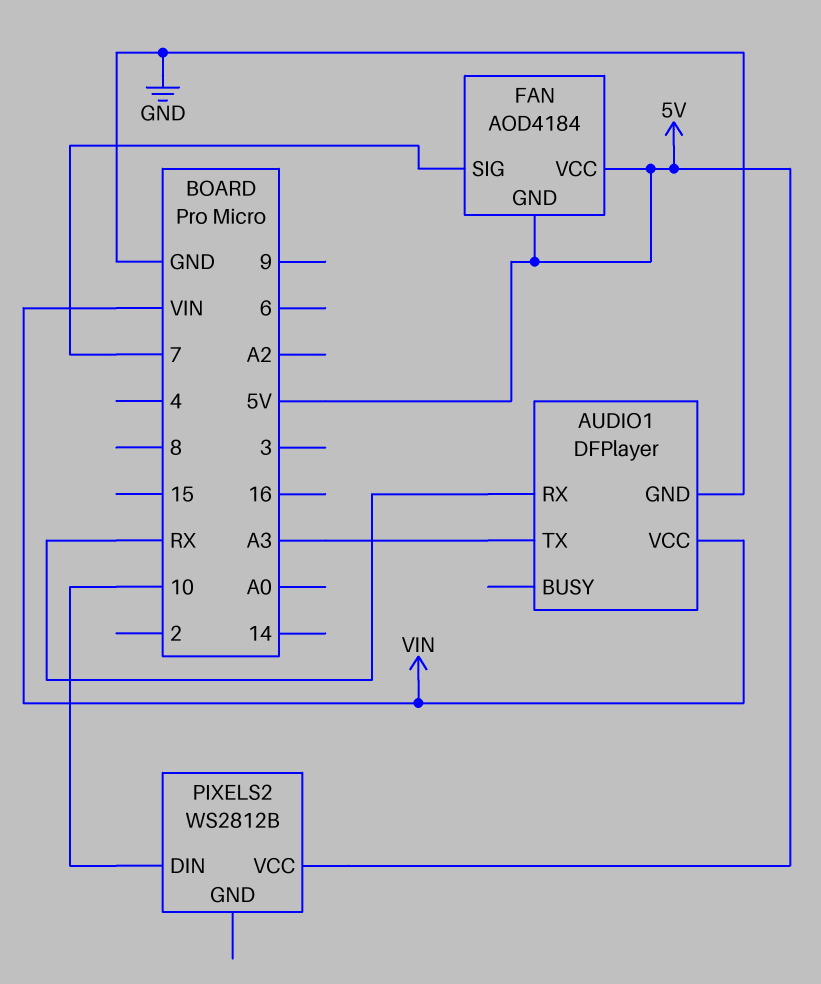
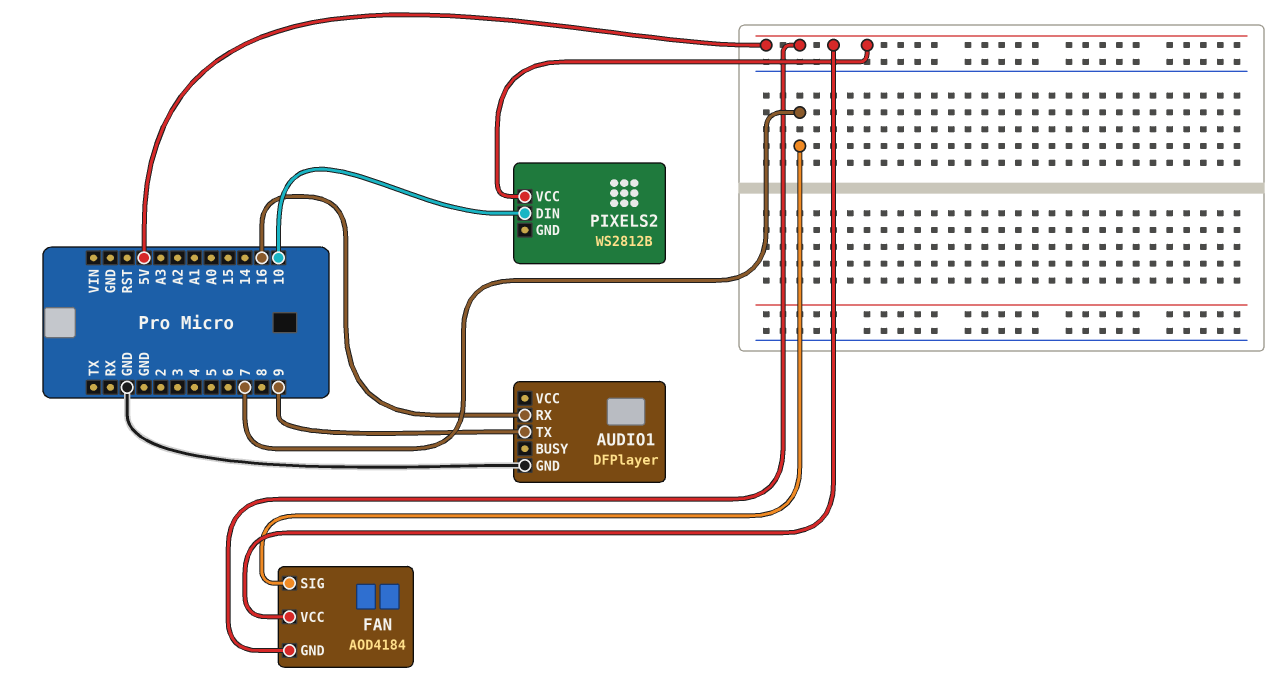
AUDIO1 pin RX: RX -> 16
AUDIO1 pin TX: A3 -> 9
AUDIO1 pin VCC: VIN -> none

